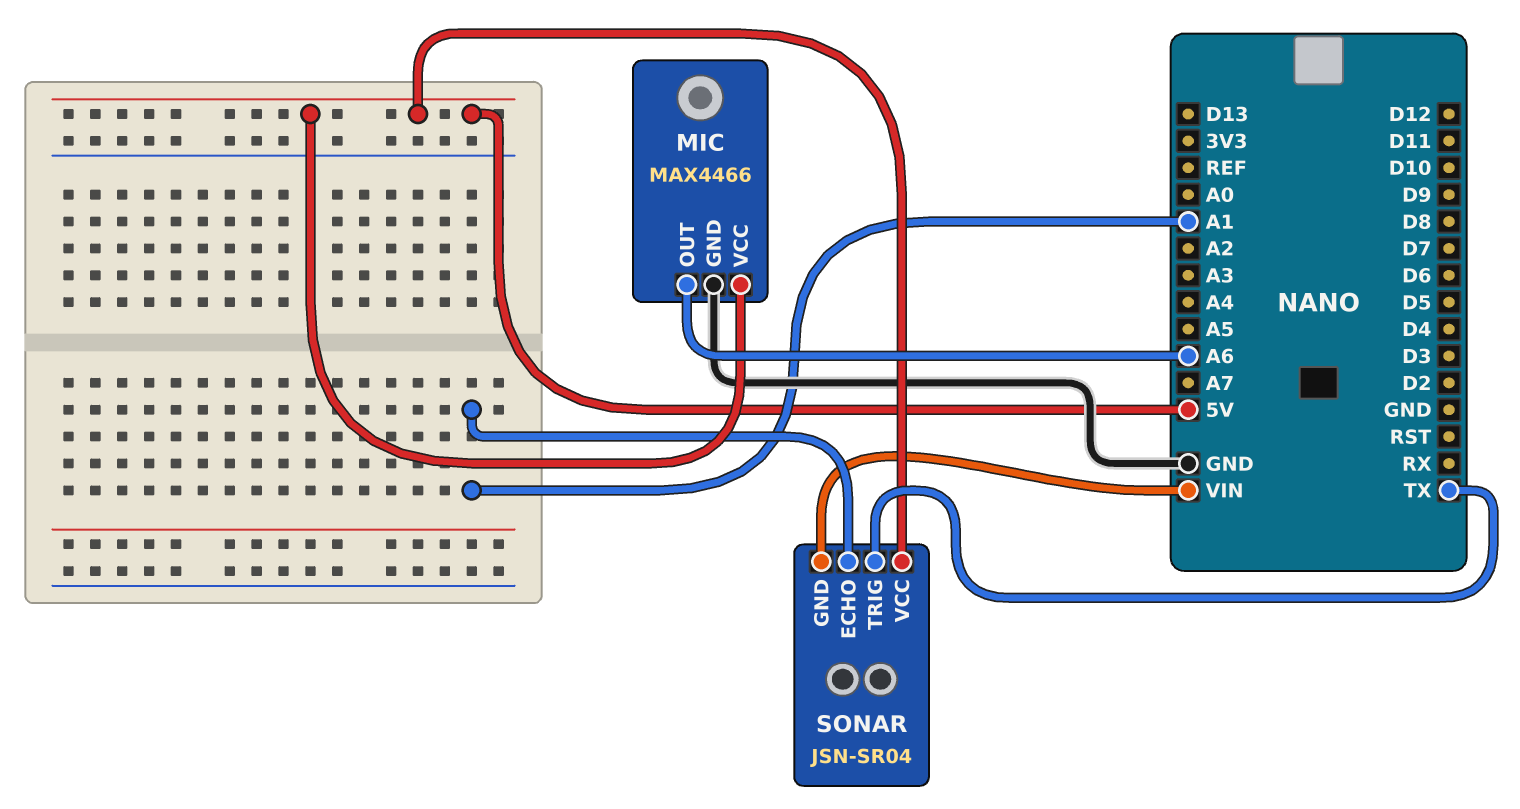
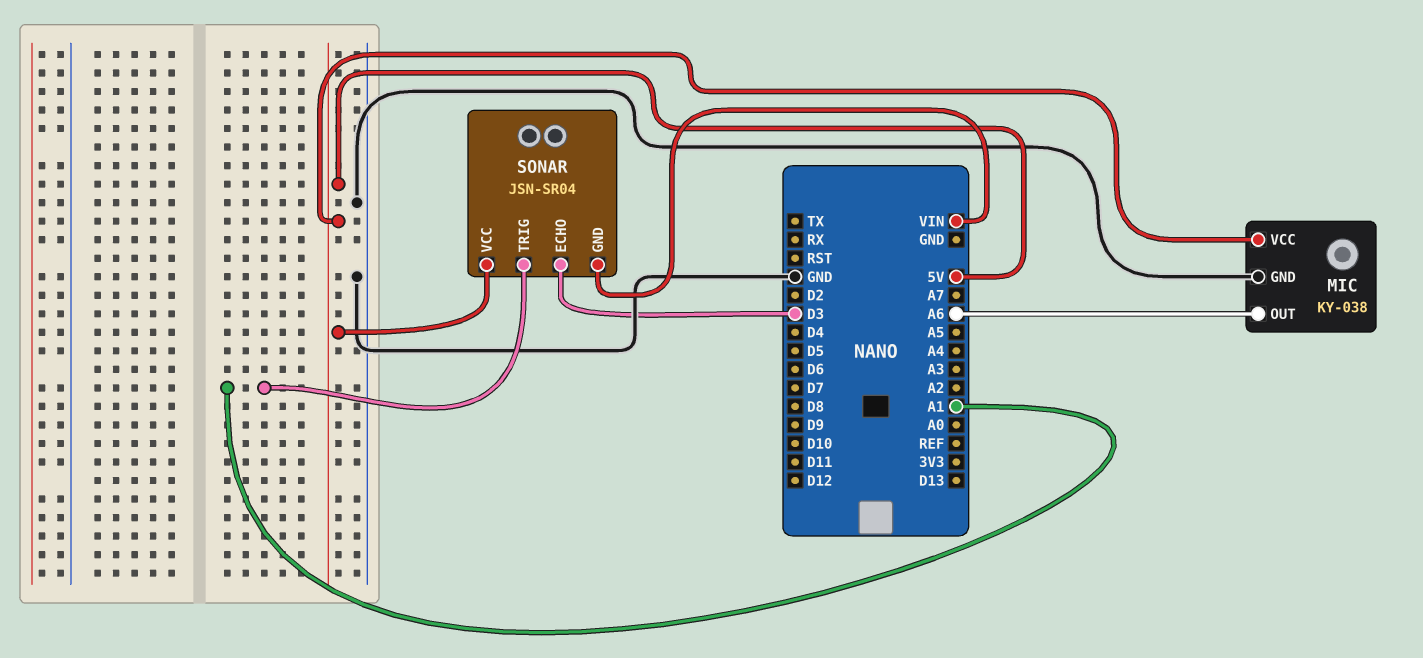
MIC: MAX4466 -> KY-038
SONAR pin ECHO: A1 -> D3
SONAR pin TRIG: TX -> A1

